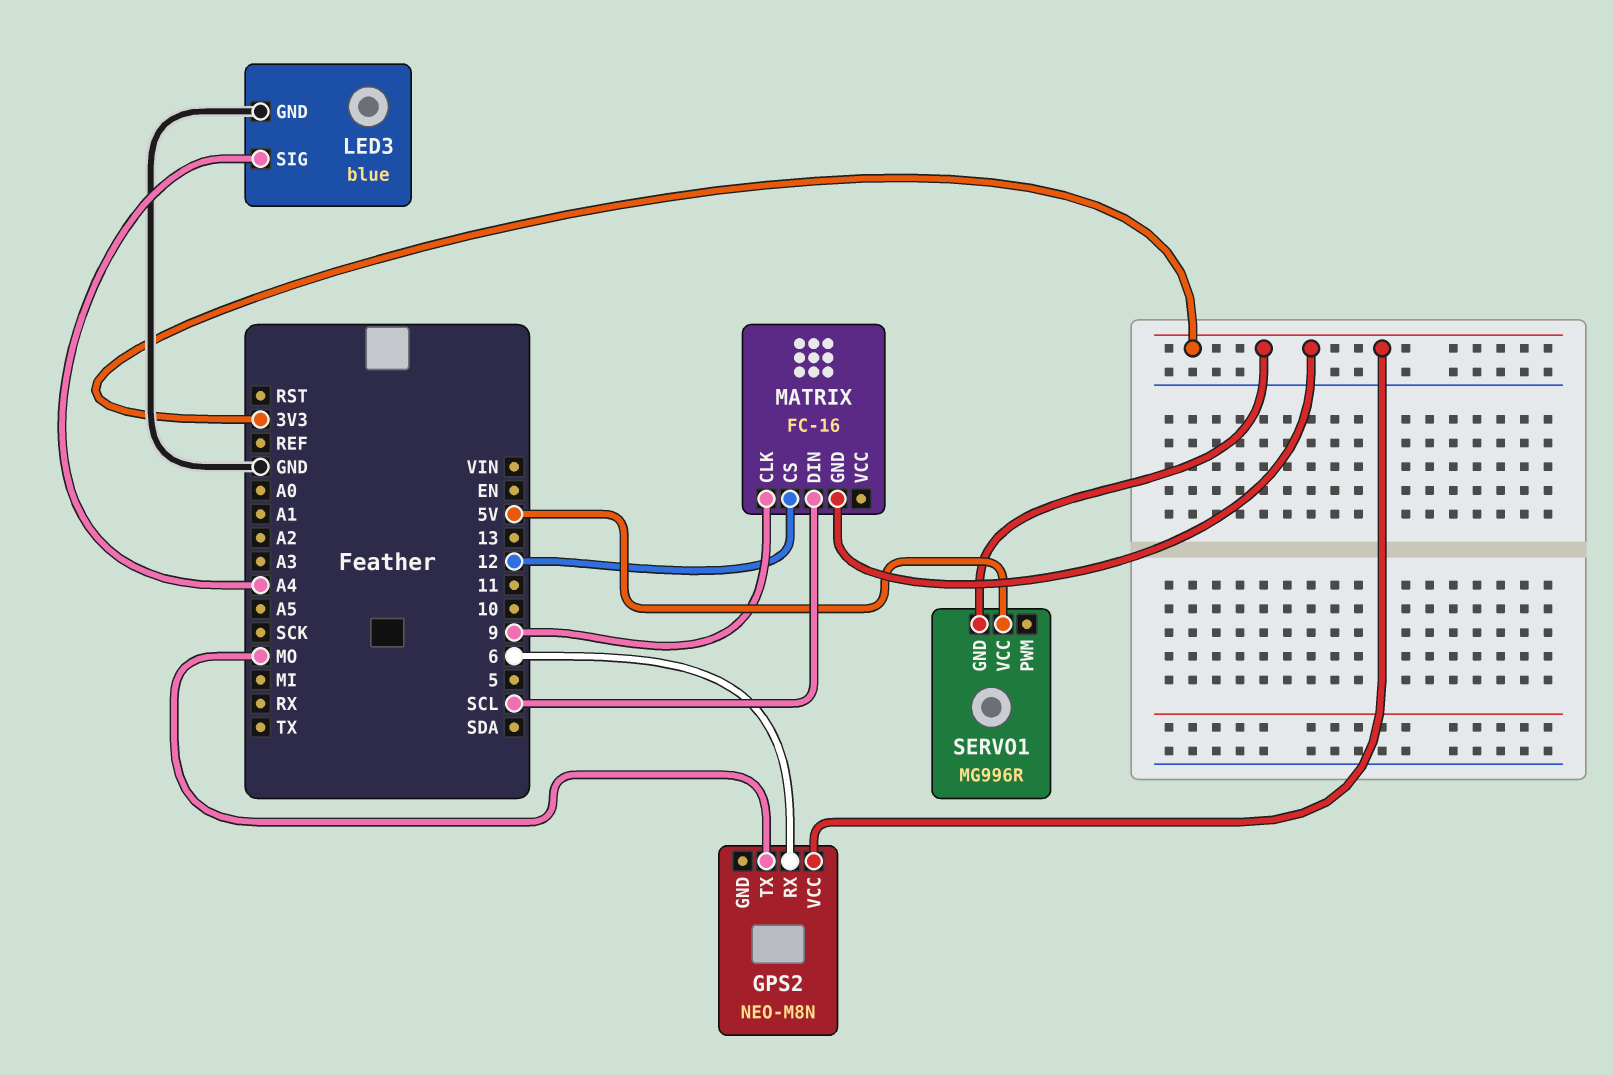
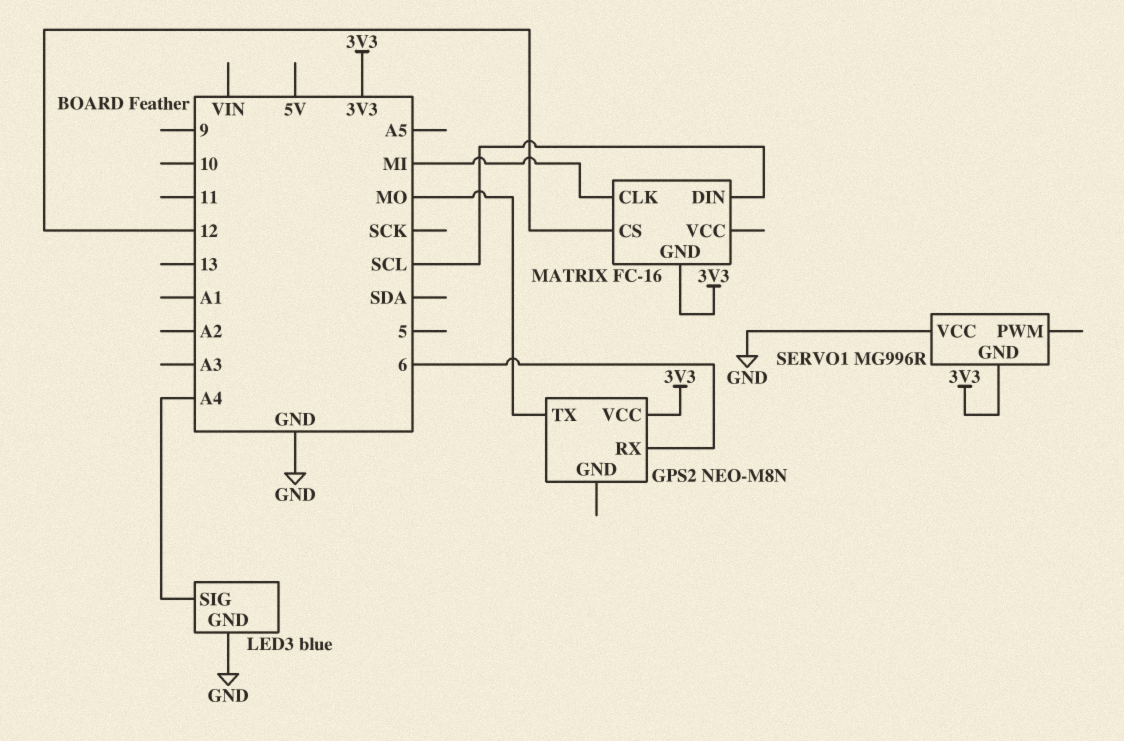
MATRIX pin CLK: 9 -> MI
SERVO1 pin VCC: 5V -> GND

